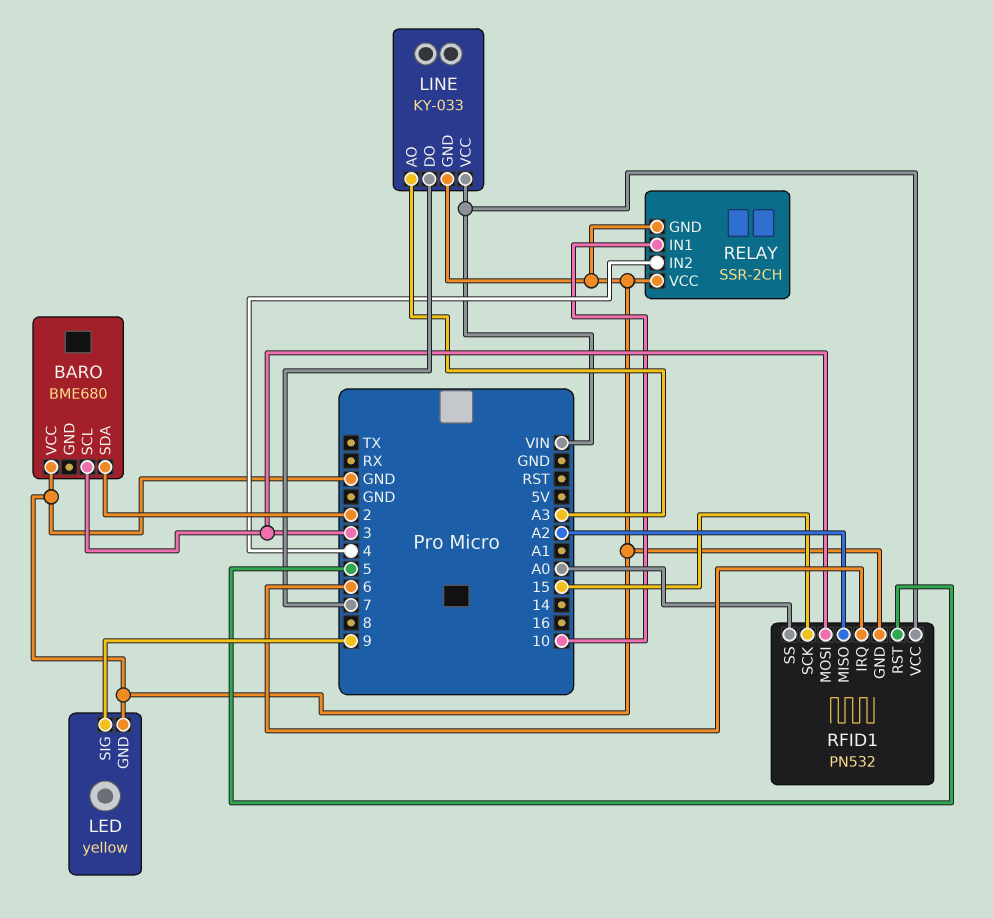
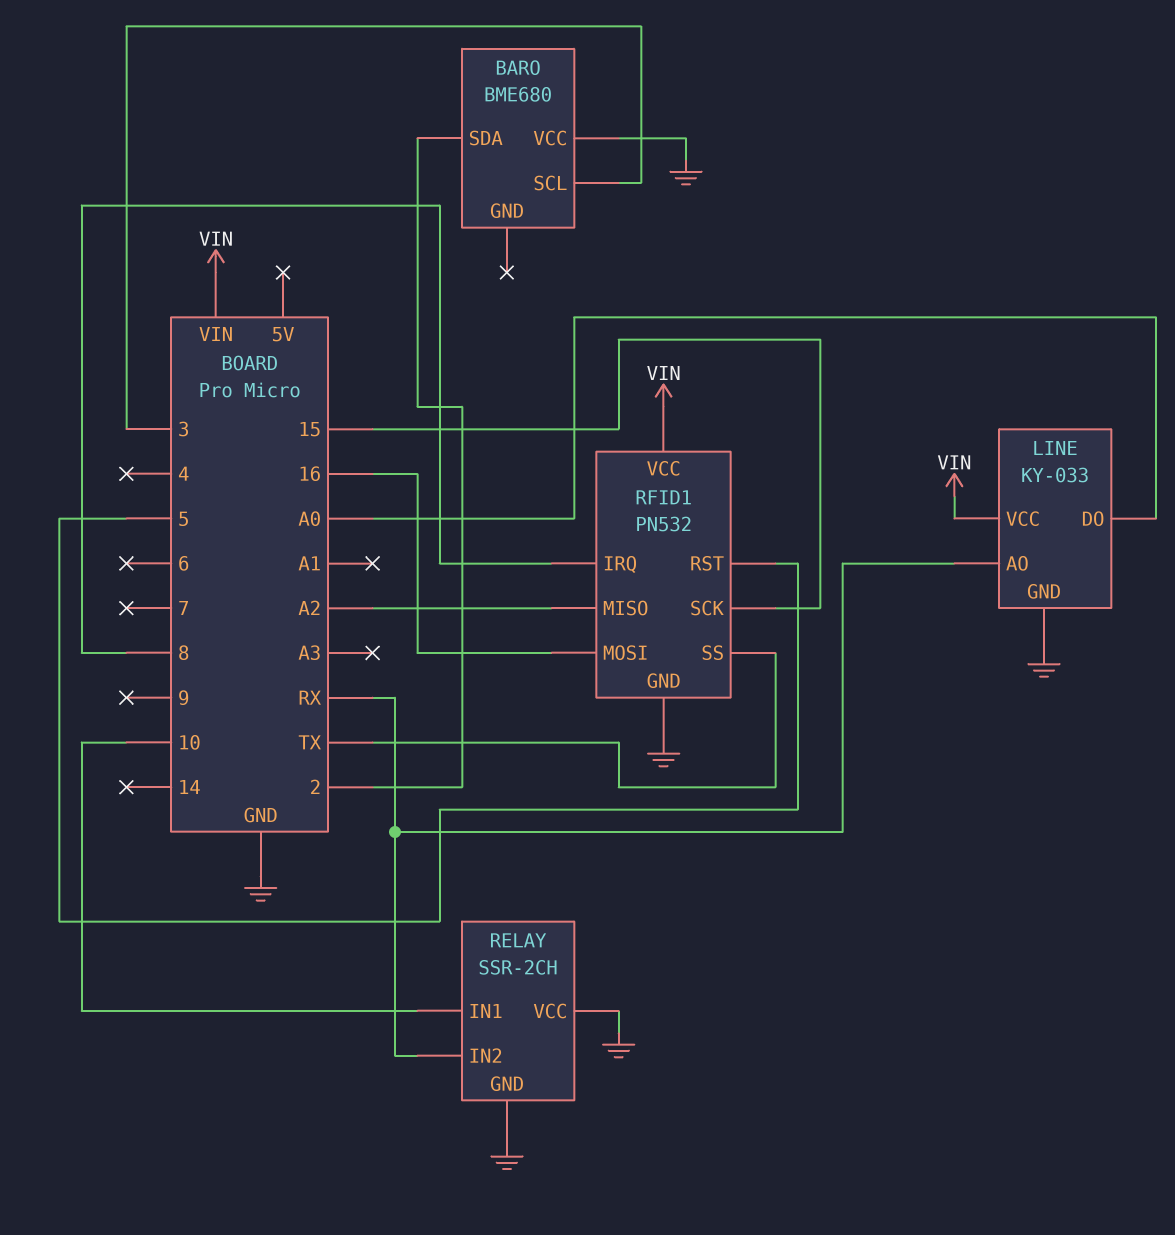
LED: yellow -> none
LED pin GND: GND -> none
LED pin SIG: 9 -> none
LINE pin AO: A3 -> RX
LINE pin DO: 7 -> A0
RELAY pin IN2: 4 -> RX
RFID1 pin IRQ: 6 -> 8
RFID1 pin MOSI: 3 -> 16
RFID1 pin SS: A0 -> TX

